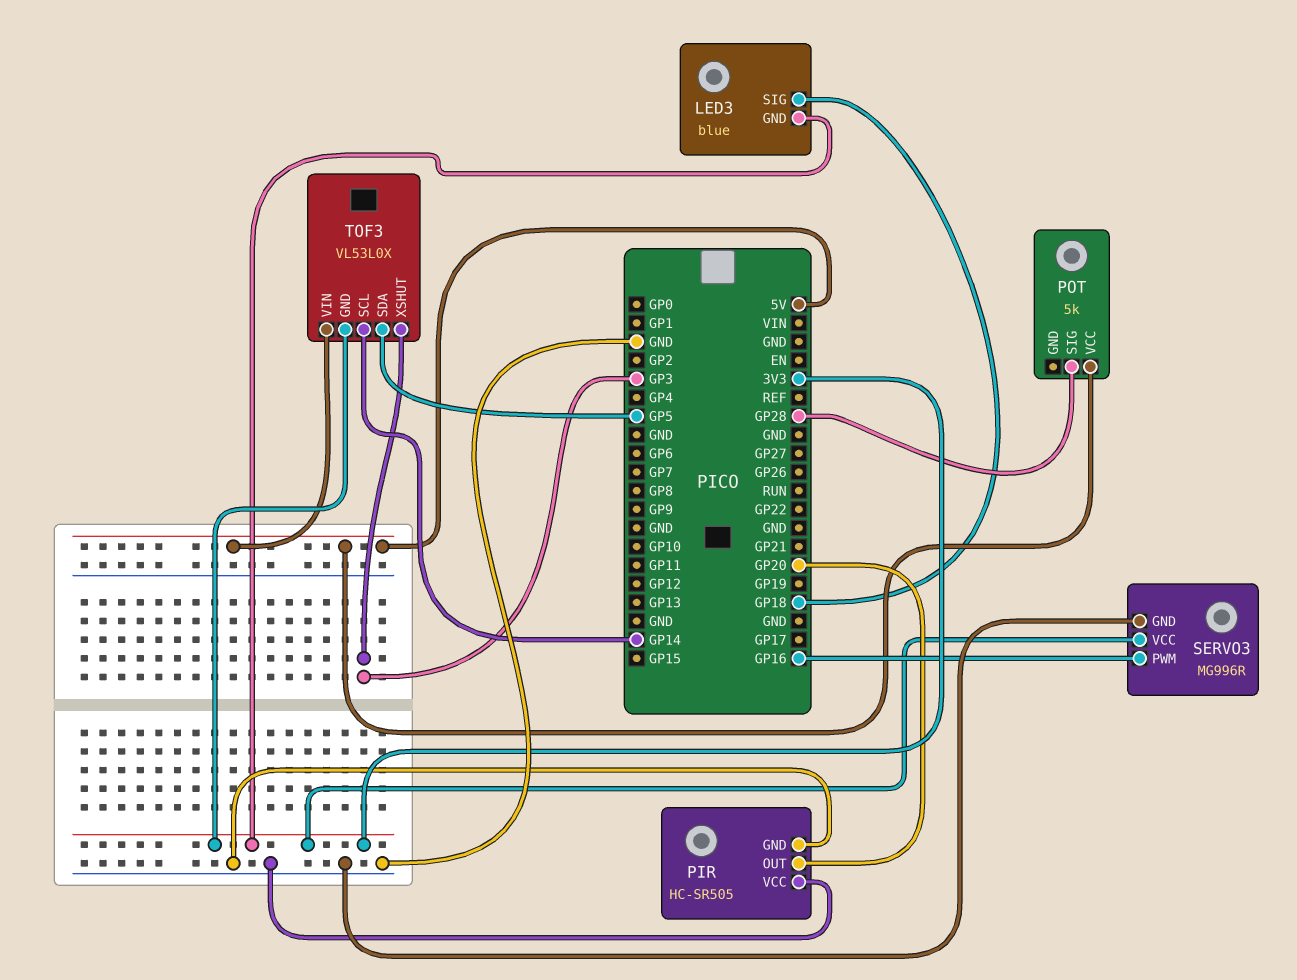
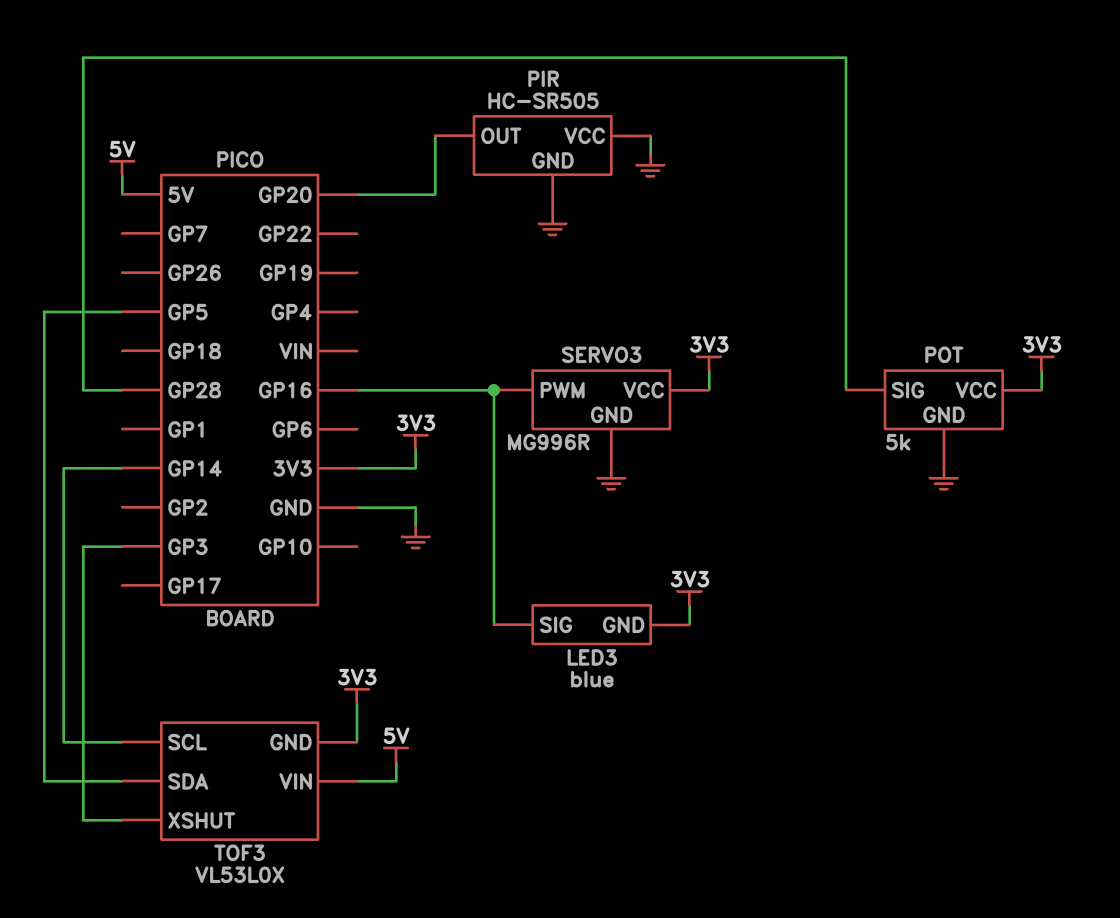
LED3 pin SIG: GP18 -> GP16
POT pin GND: none -> GND
POT pin VCC: 5V -> 3V3

